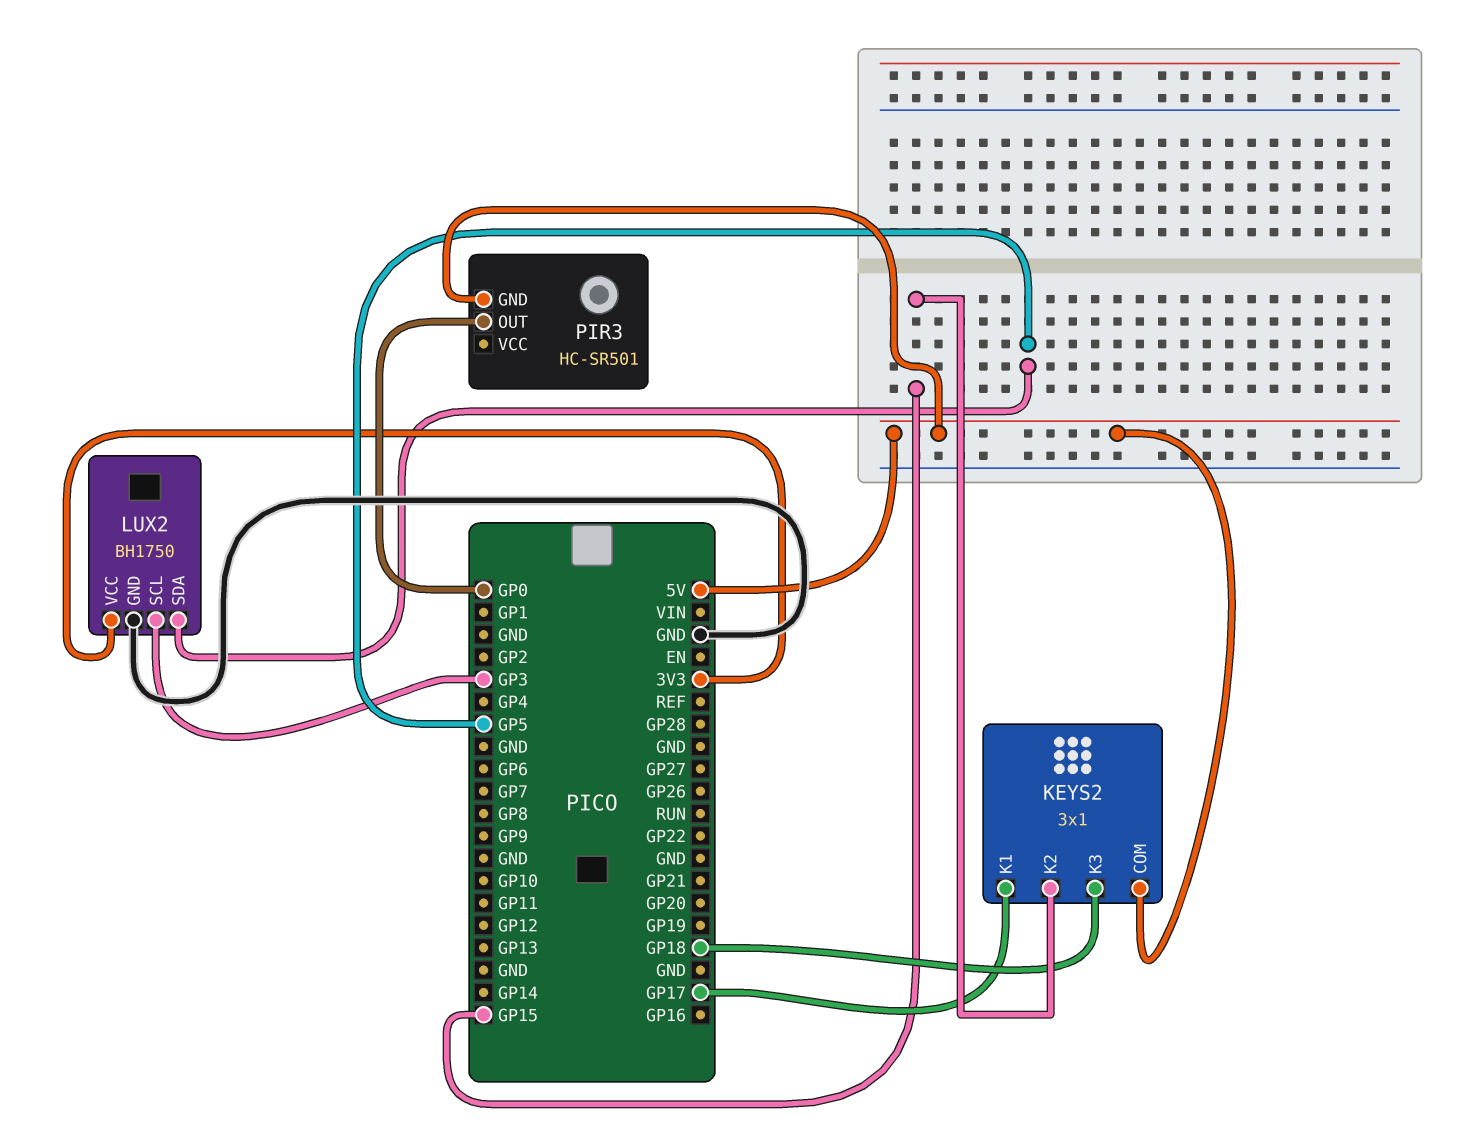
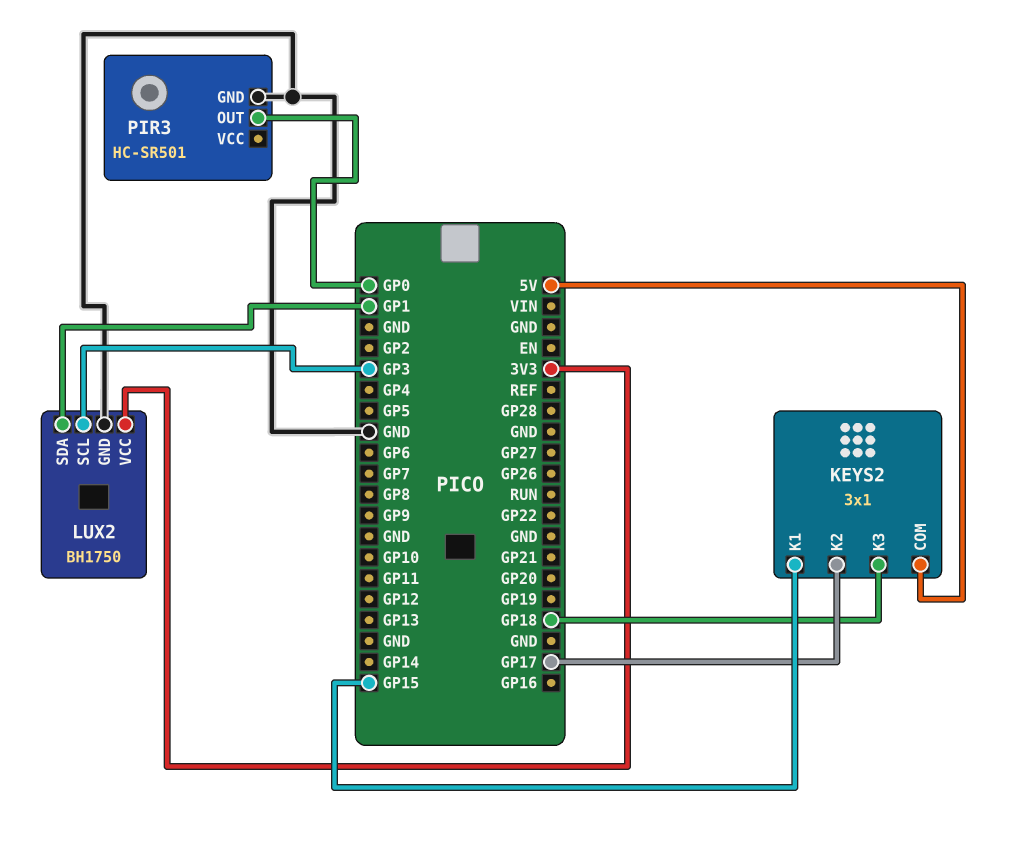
KEYS2 pin K1: GP17 -> GP15
KEYS2 pin K2: GP15 -> GP17
LUX2 pin SDA: GP5 -> GP1
PIR3 pin GND: 5V -> GND

